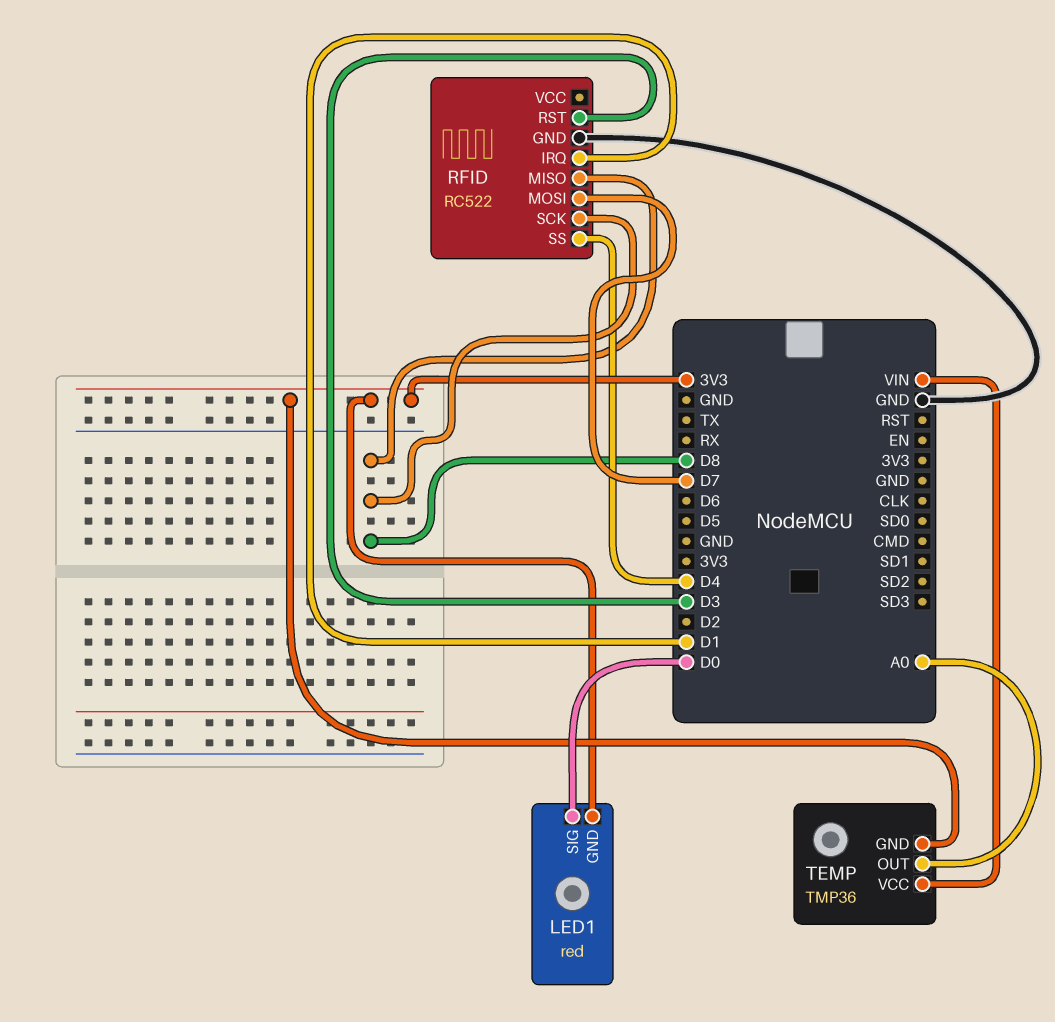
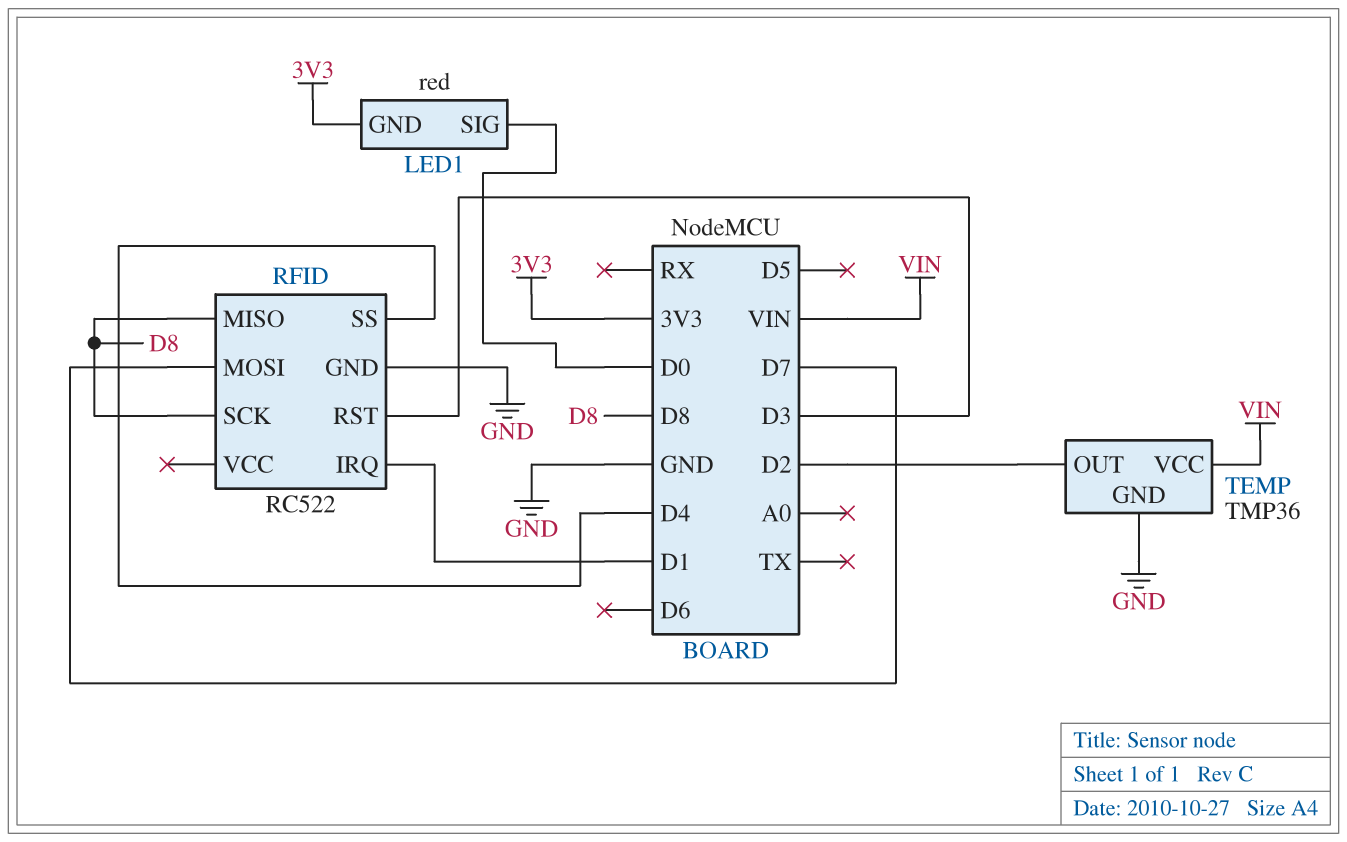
TEMP pin GND: 3V3 -> GND
TEMP pin OUT: A0 -> D2

